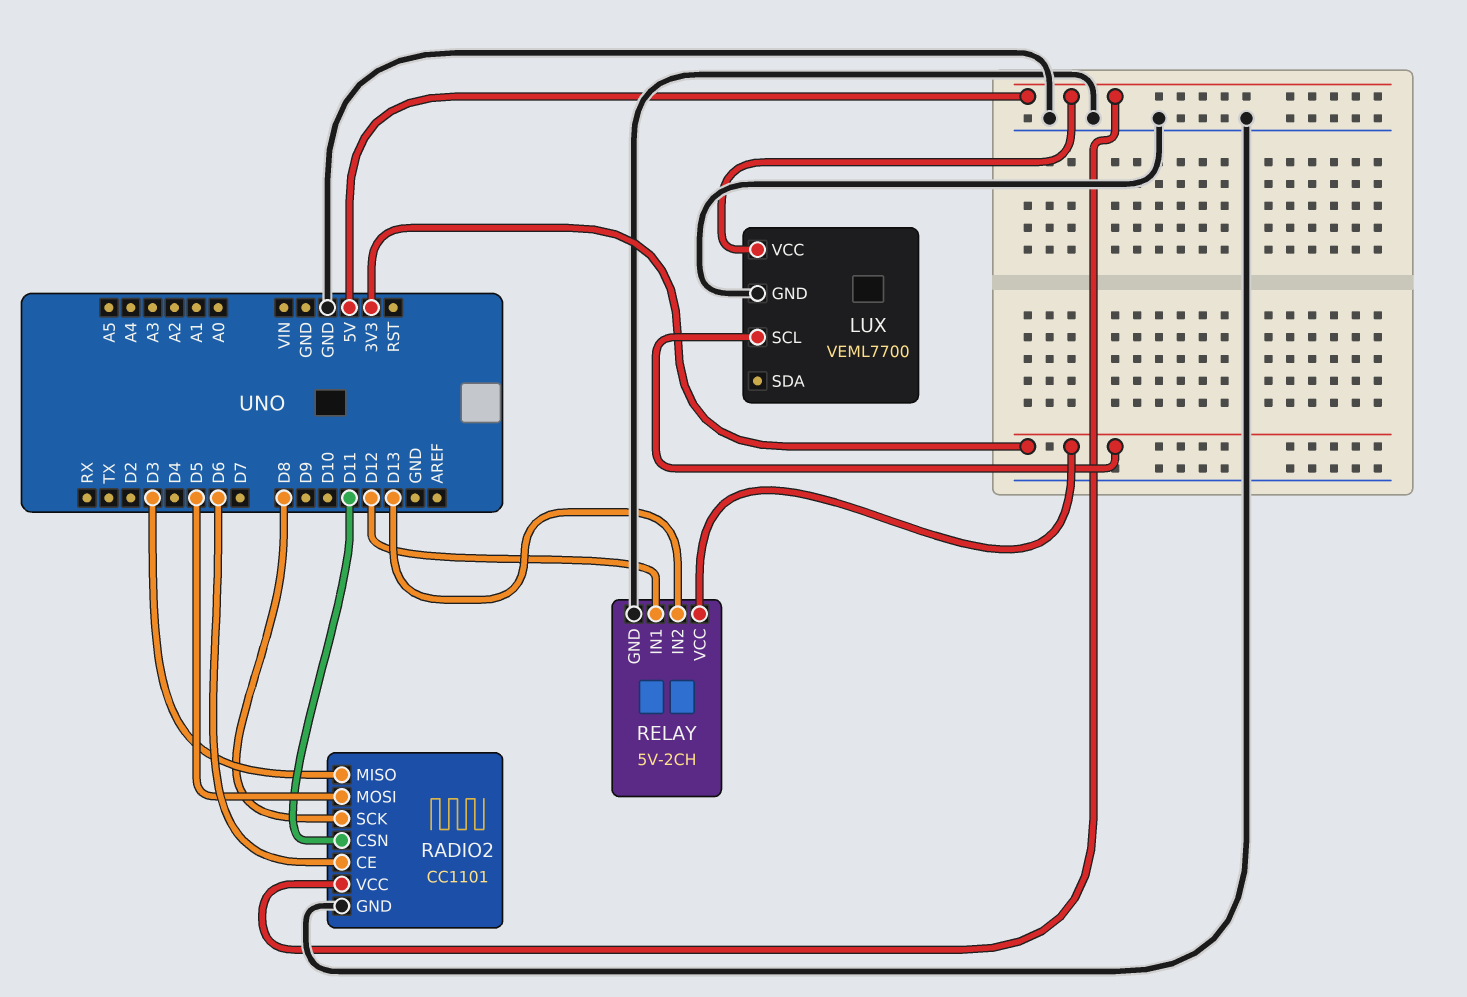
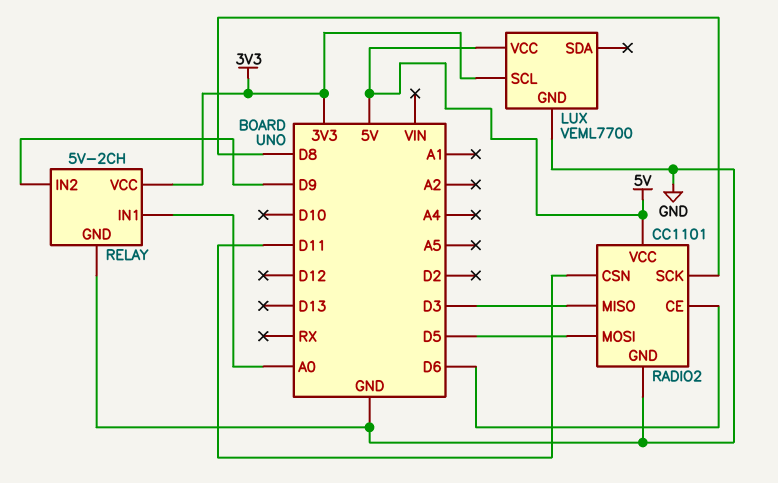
RELAY pin IN1: D12 -> A0
RELAY pin IN2: D13 -> D9

